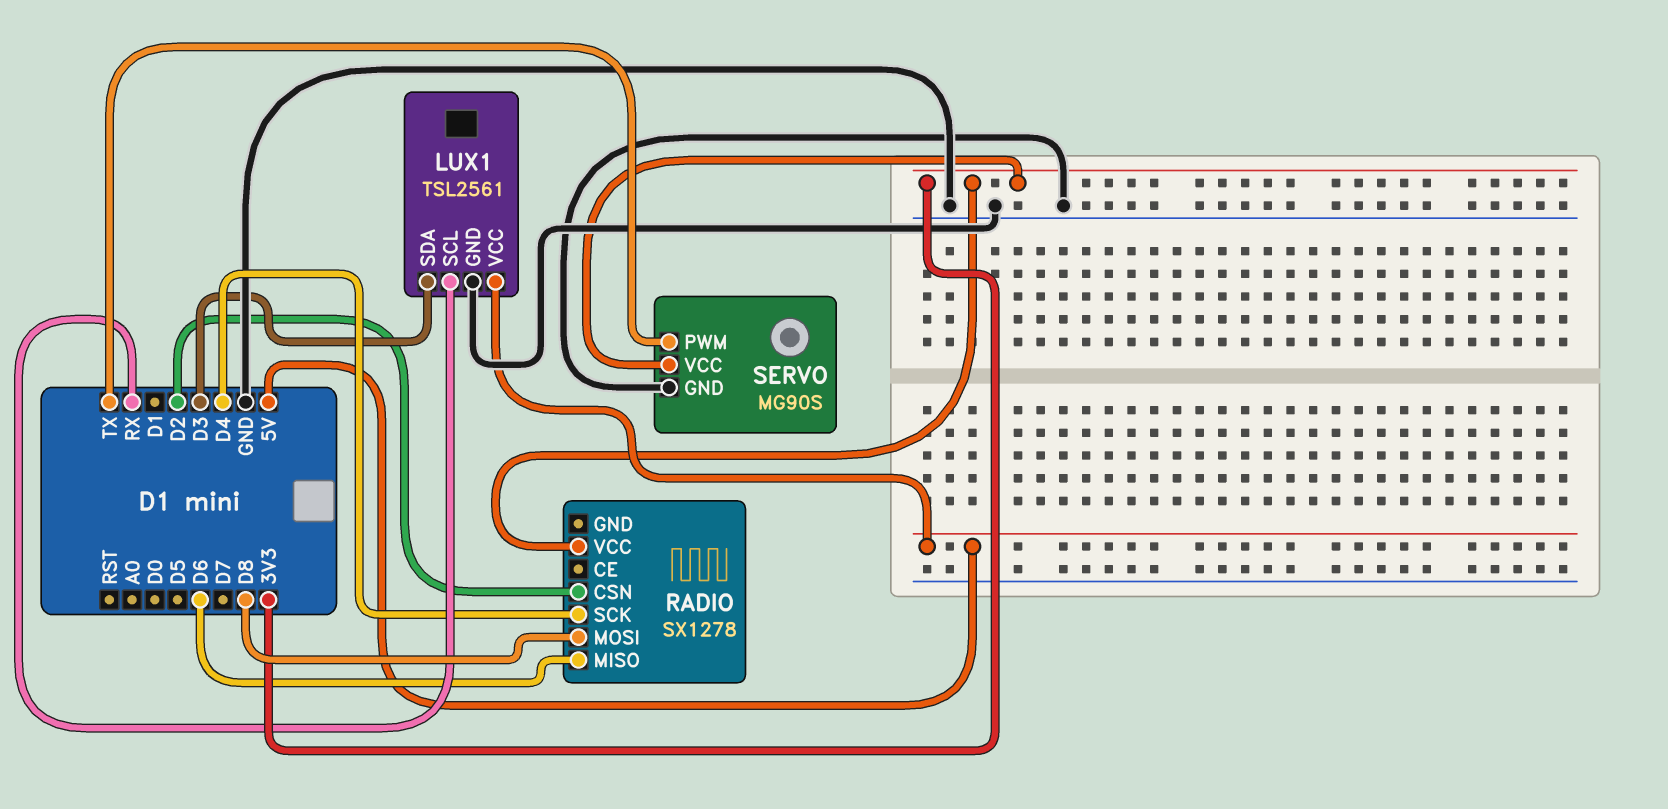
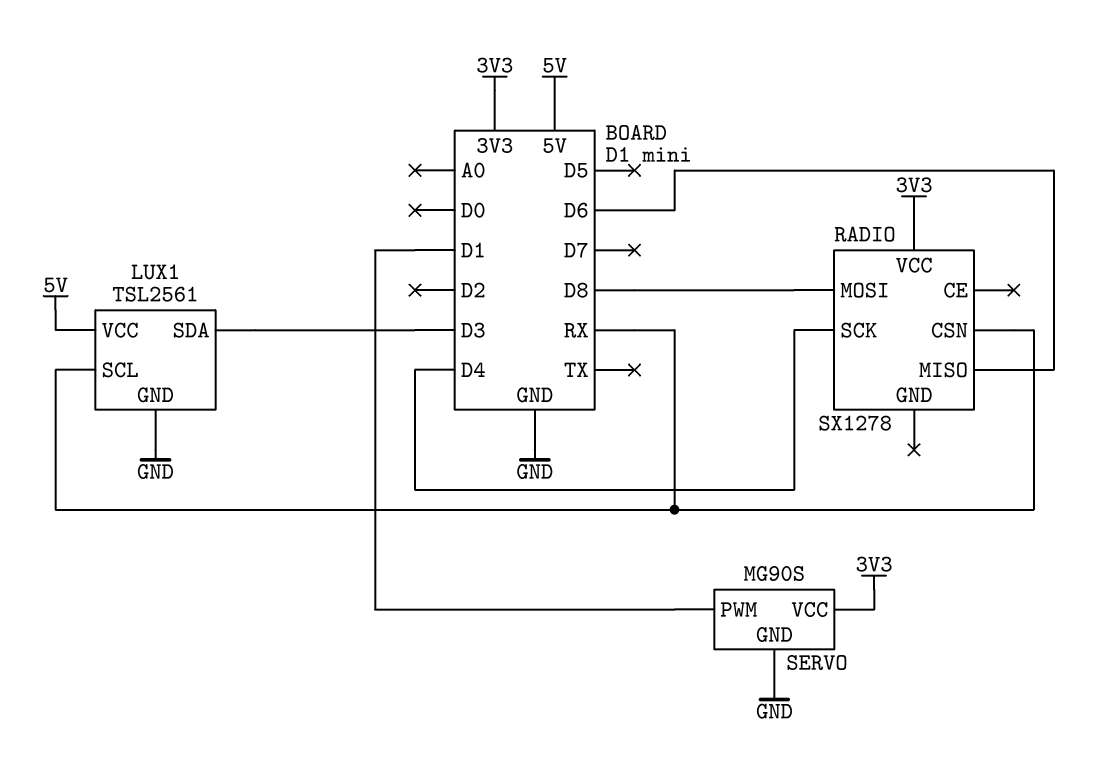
RADIO pin CSN: D2 -> RX
SERVO pin PWM: TX -> D1

